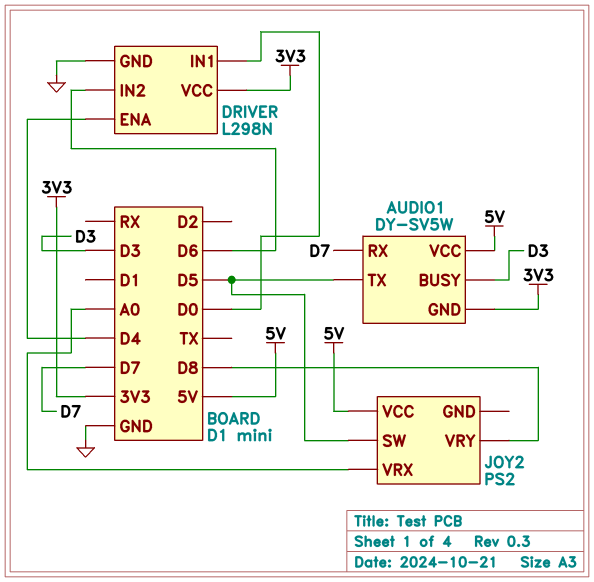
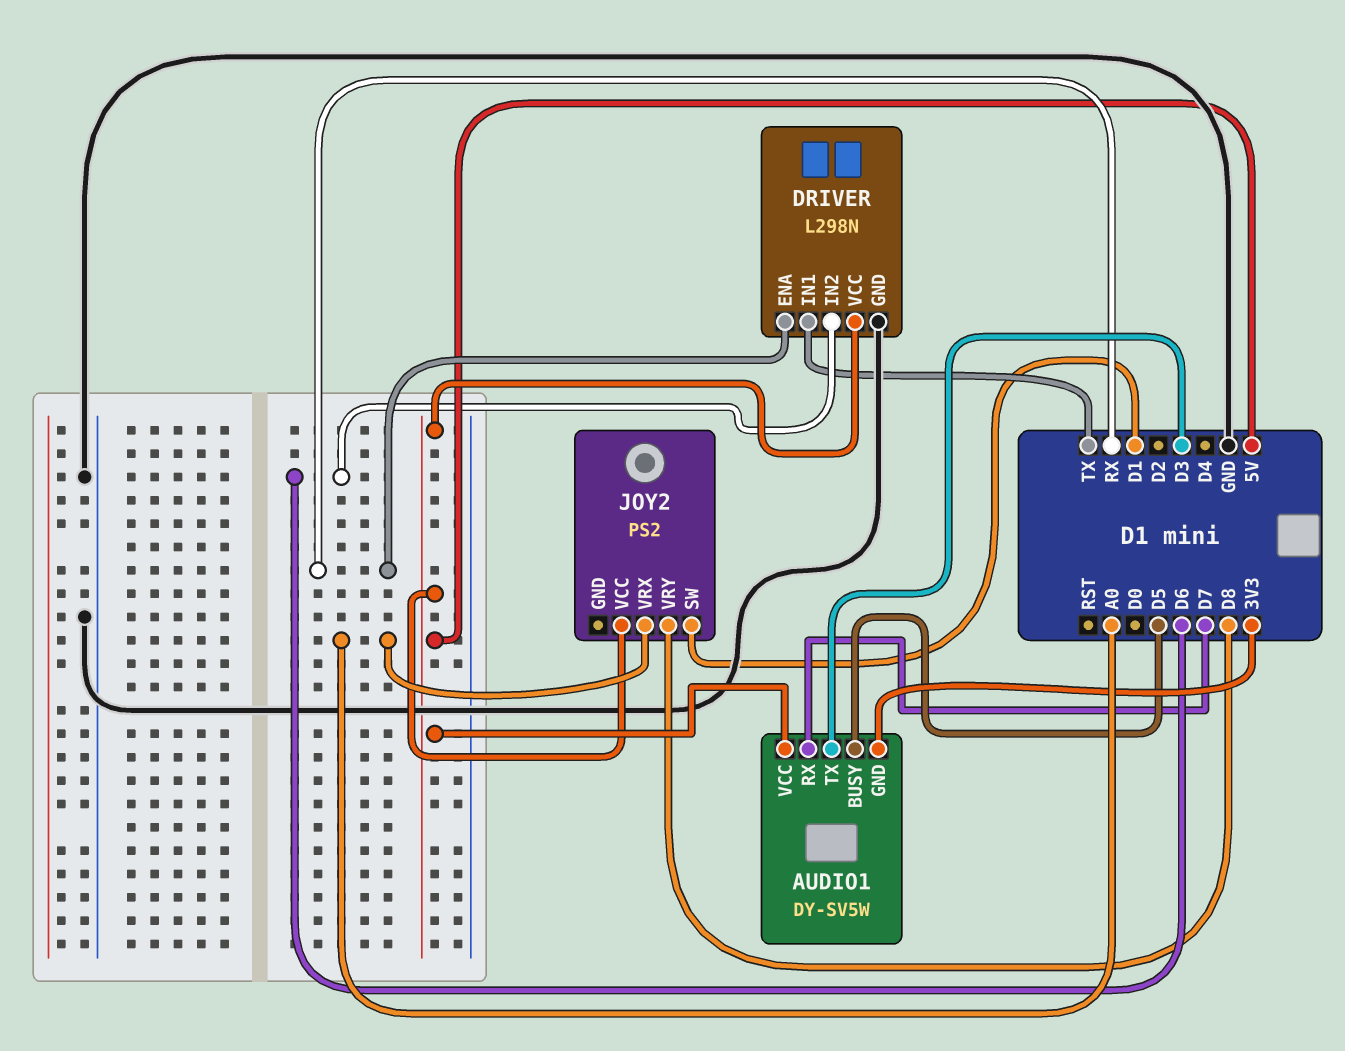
AUDIO1 pin BUSY: D3 -> D5
AUDIO1 pin TX: D5 -> D3
DRIVER pin ENA: D4 -> RX
DRIVER pin IN1: D0 -> TX
DRIVER pin VCC: 3V3 -> 5V
JOY2 pin SW: D5 -> D1

